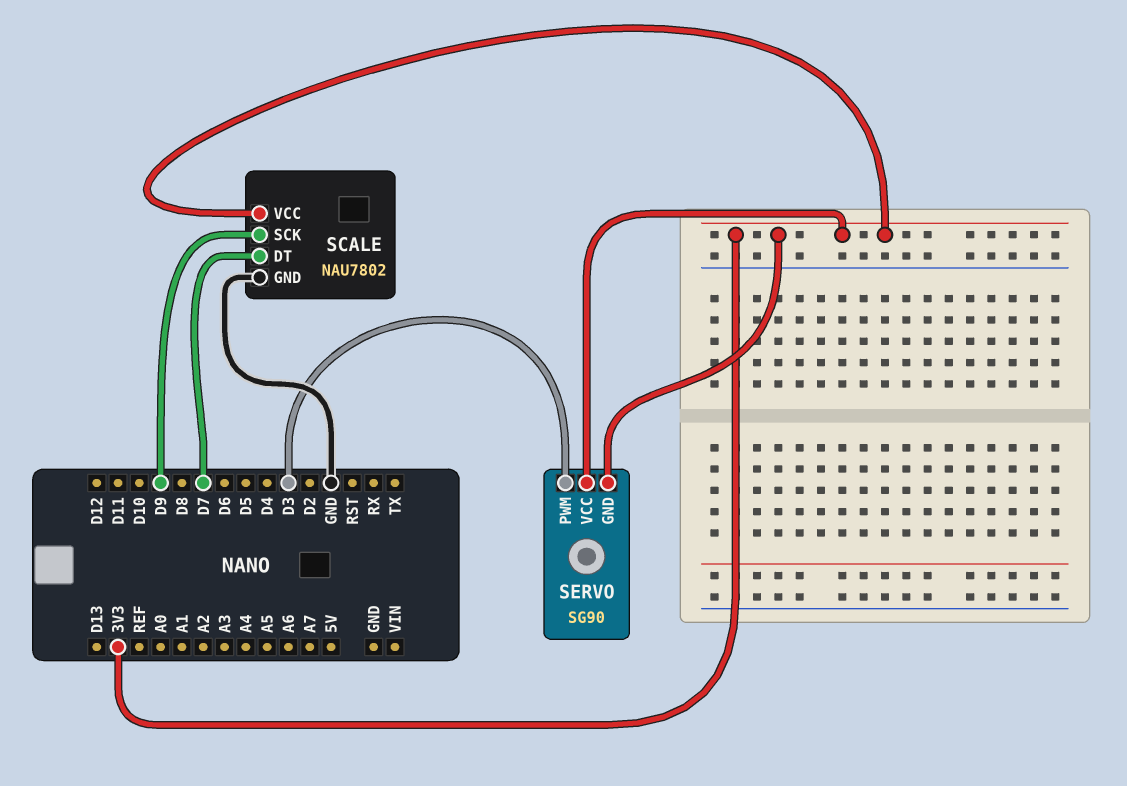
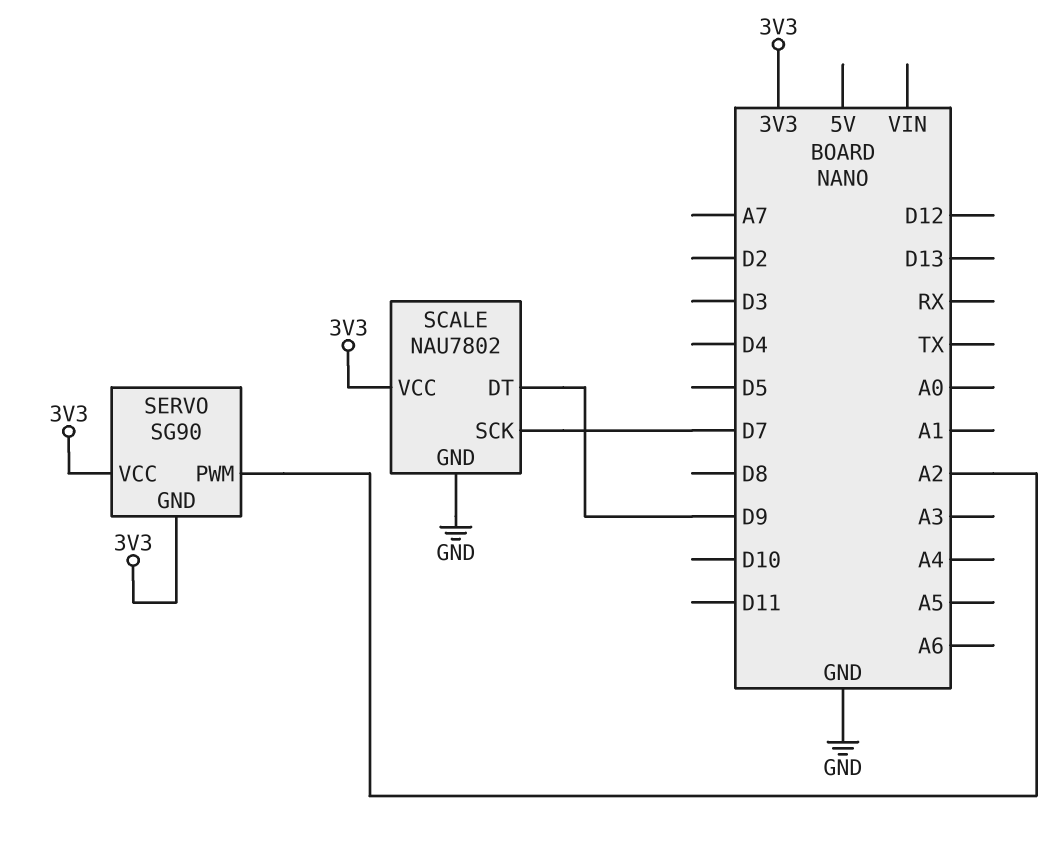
SCALE pin DT: D7 -> D9
SCALE pin SCK: D9 -> D7
SERVO pin PWM: D3 -> A2

